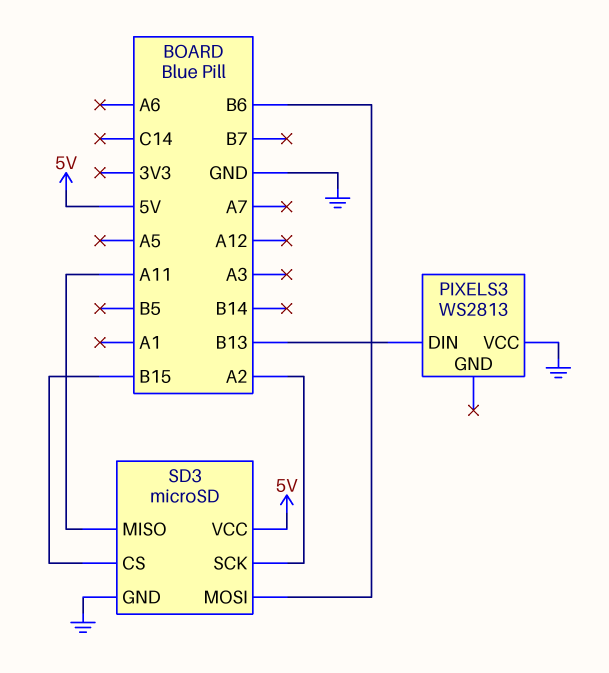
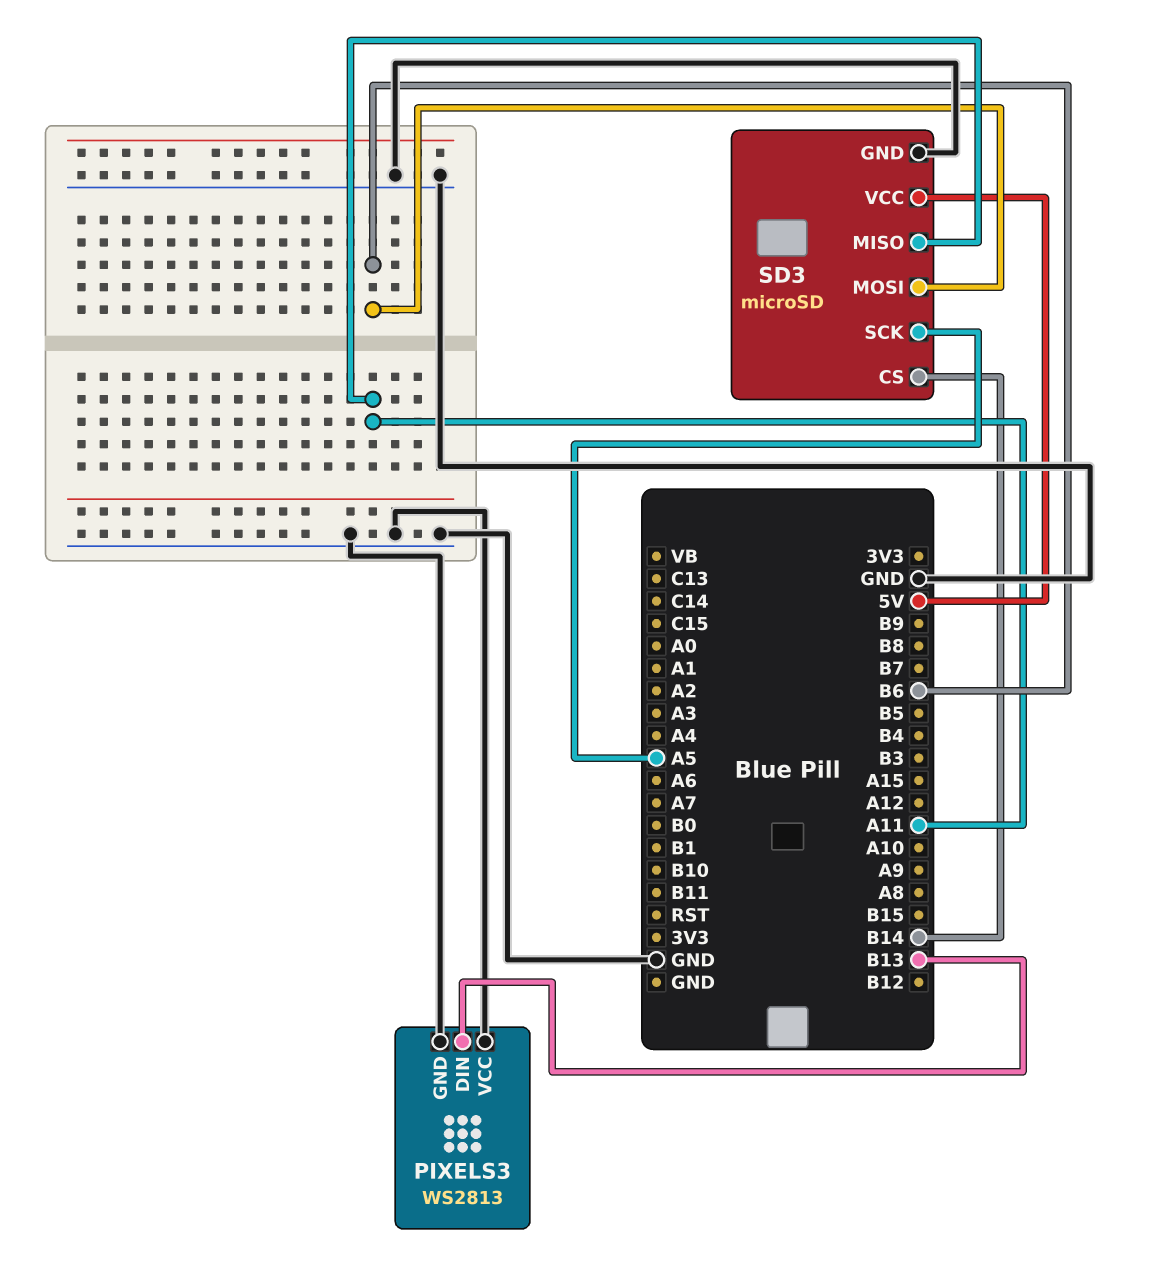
PIXELS3 pin GND: none -> GND
SD3 pin CS: B15 -> B14
SD3 pin SCK: A2 -> A5

